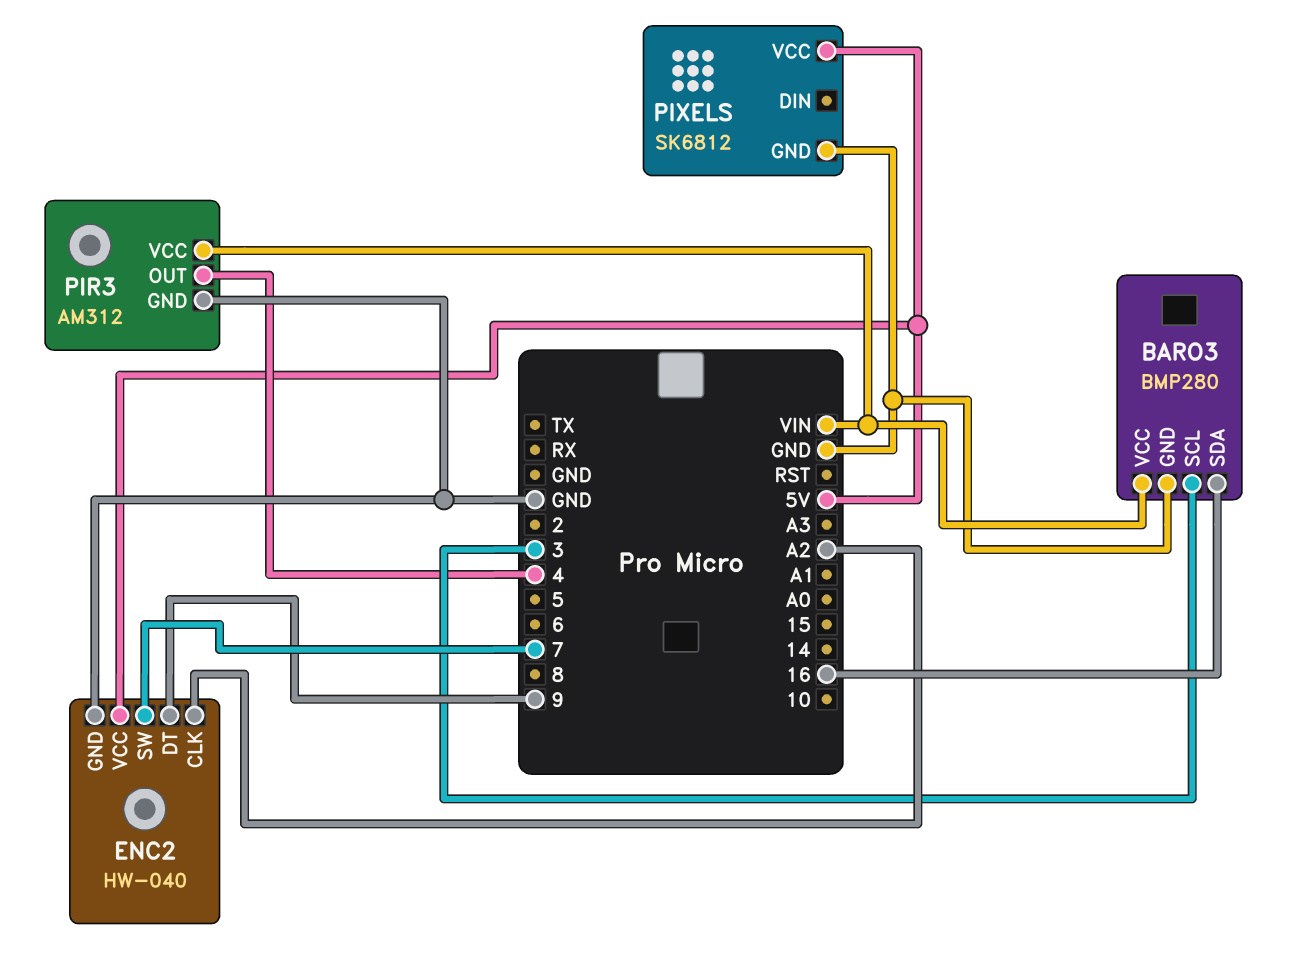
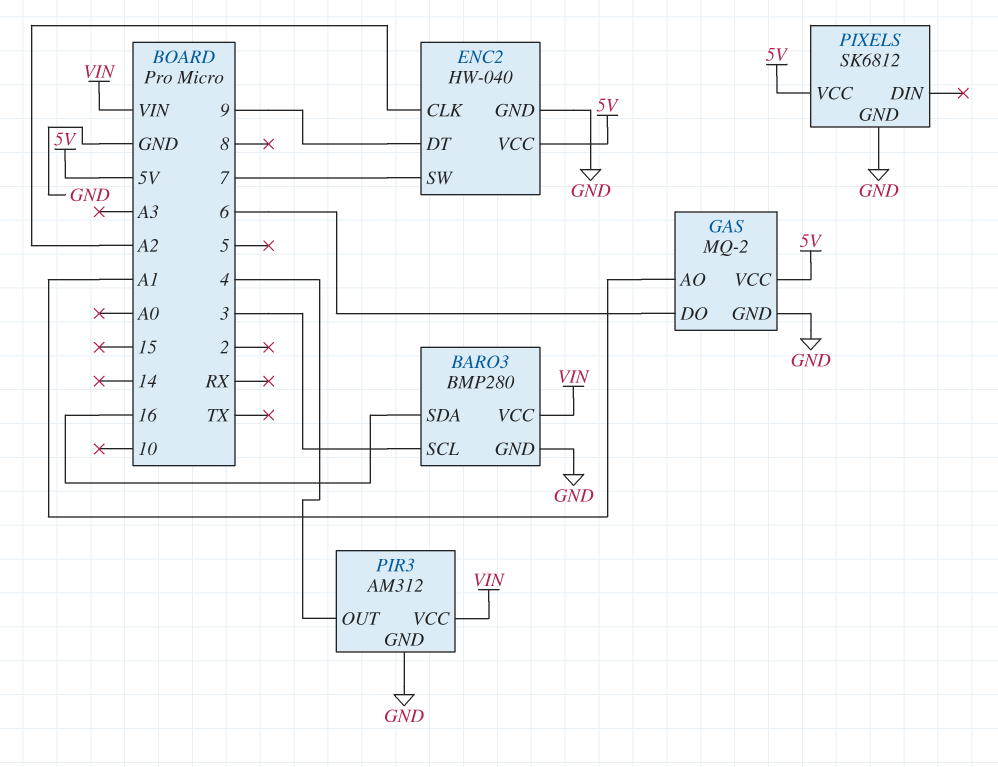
GAS: none -> MQ-2
GAS pin AO: none -> A1
GAS pin DO: none -> 6
GAS pin GND: none -> GND
GAS pin VCC: none -> 5V

